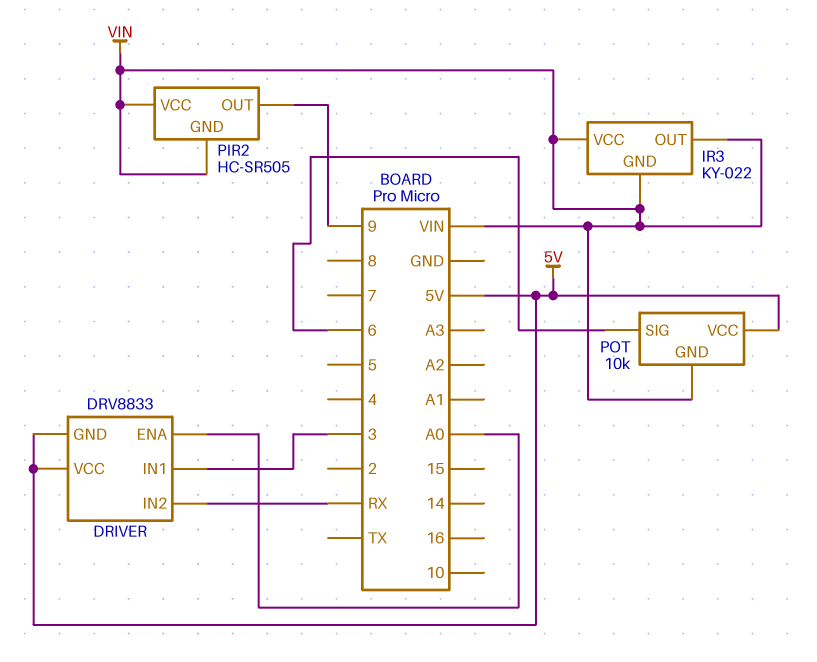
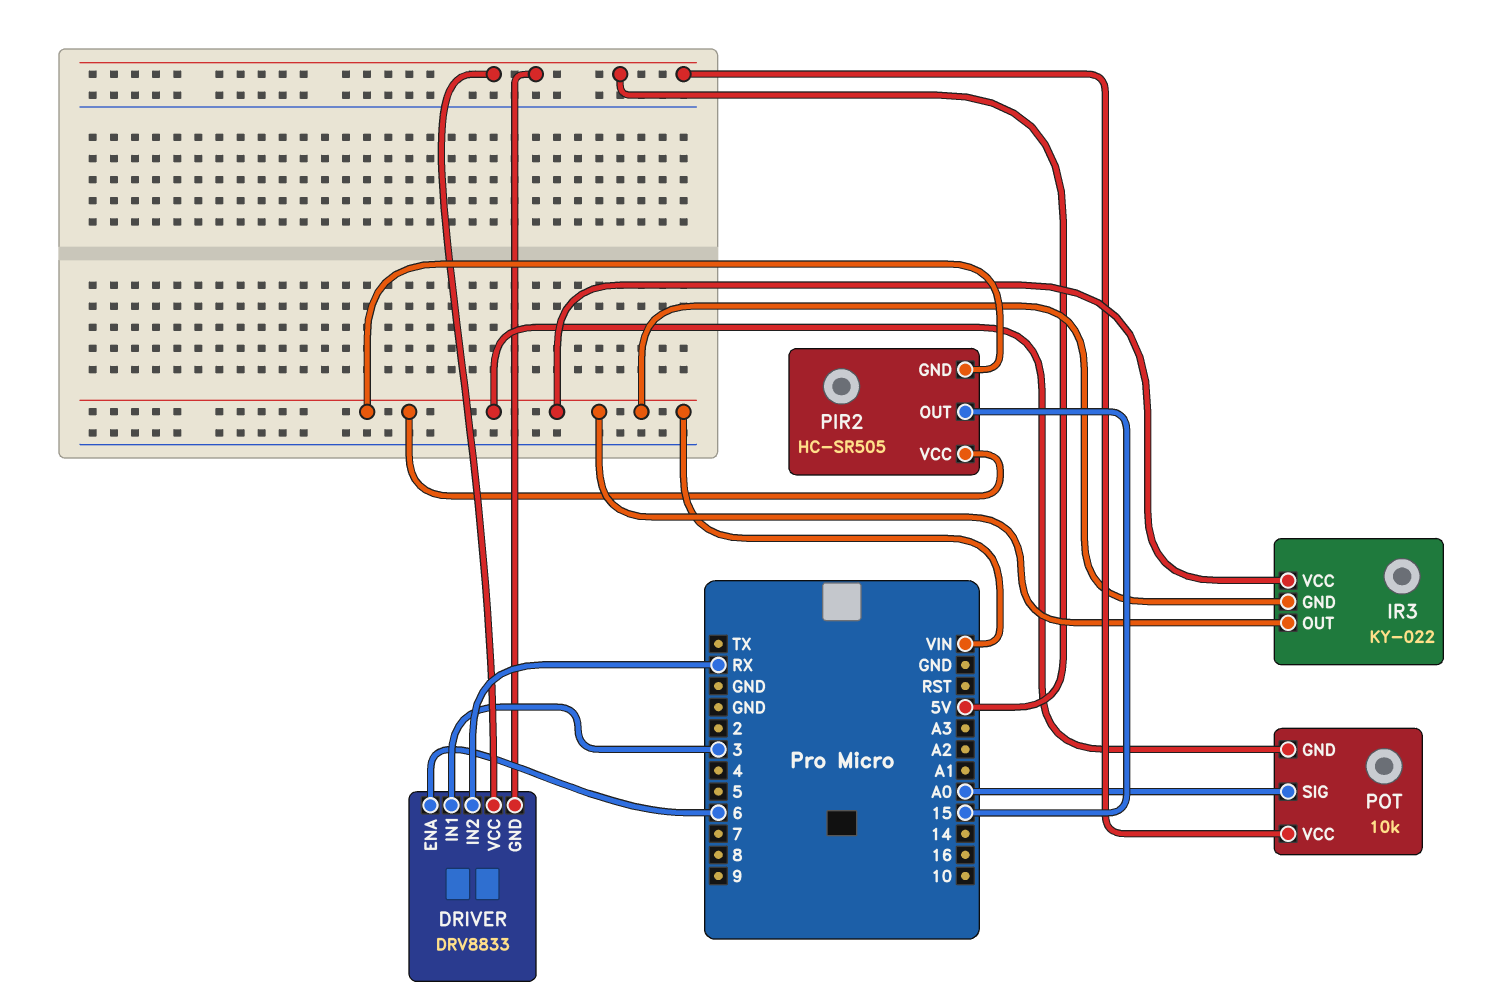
DRIVER pin ENA: A0 -> 6
PIR2 pin OUT: 9 -> 15
POT pin SIG: 6 -> A0

